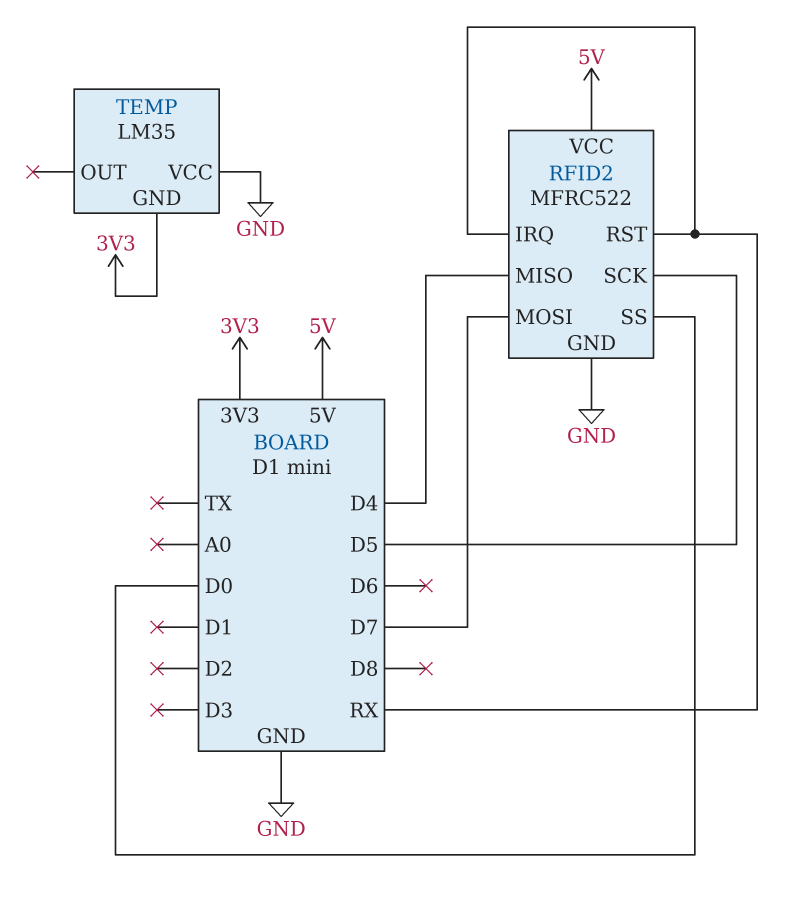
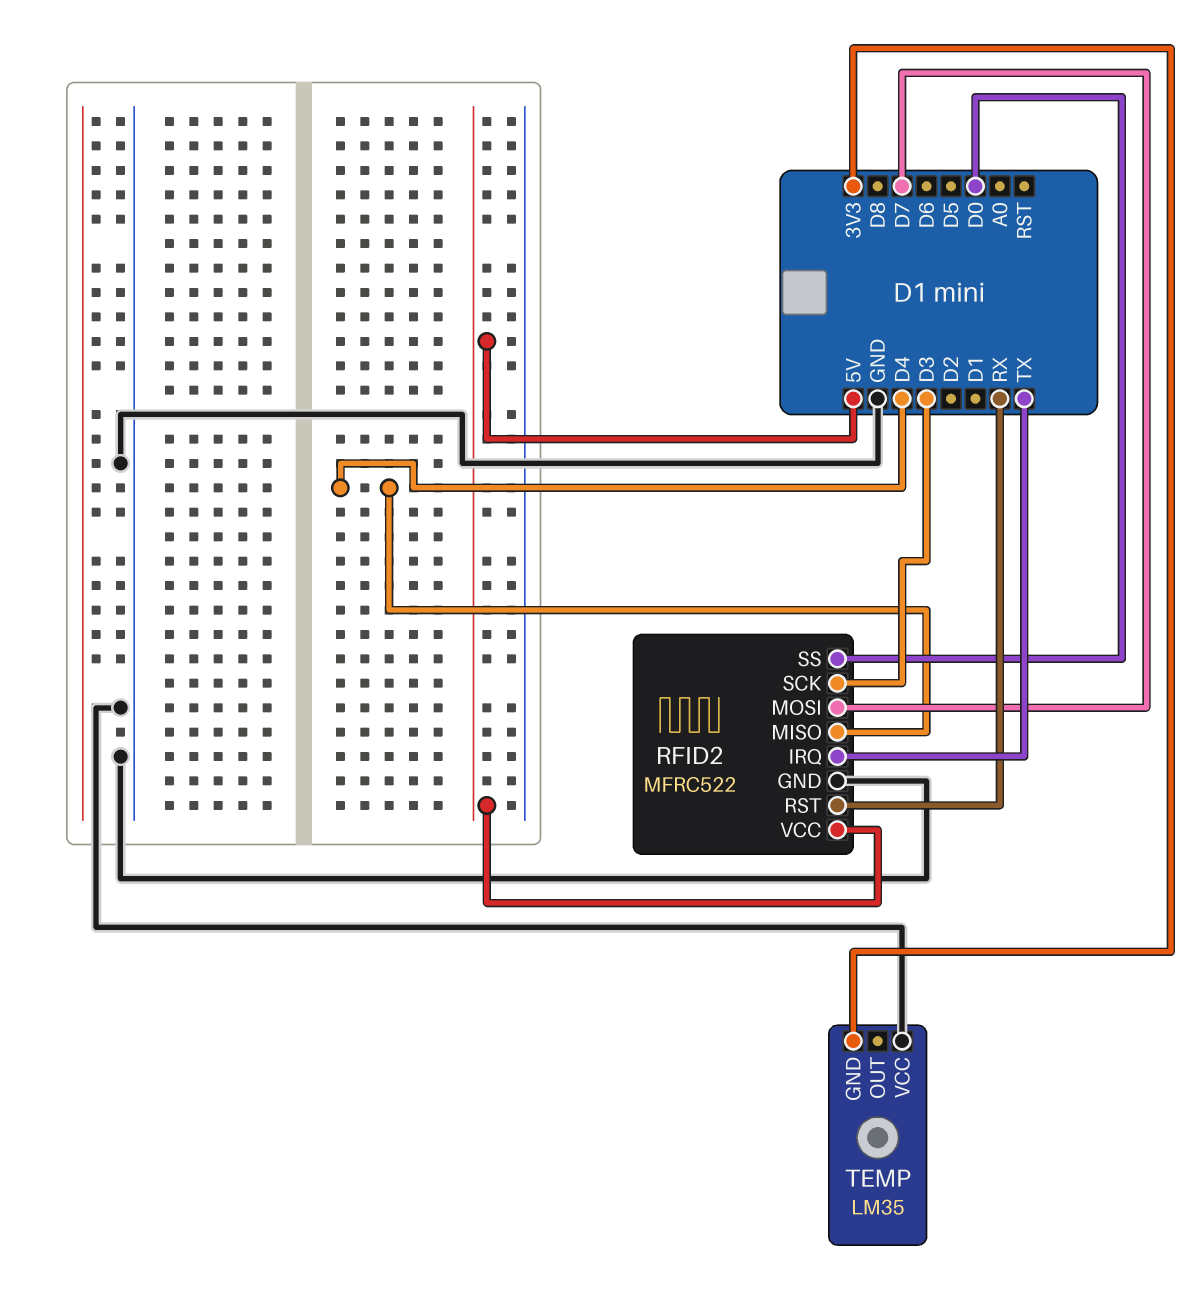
RFID2 pin IRQ: RX -> TX
RFID2 pin SCK: D5 -> D3

